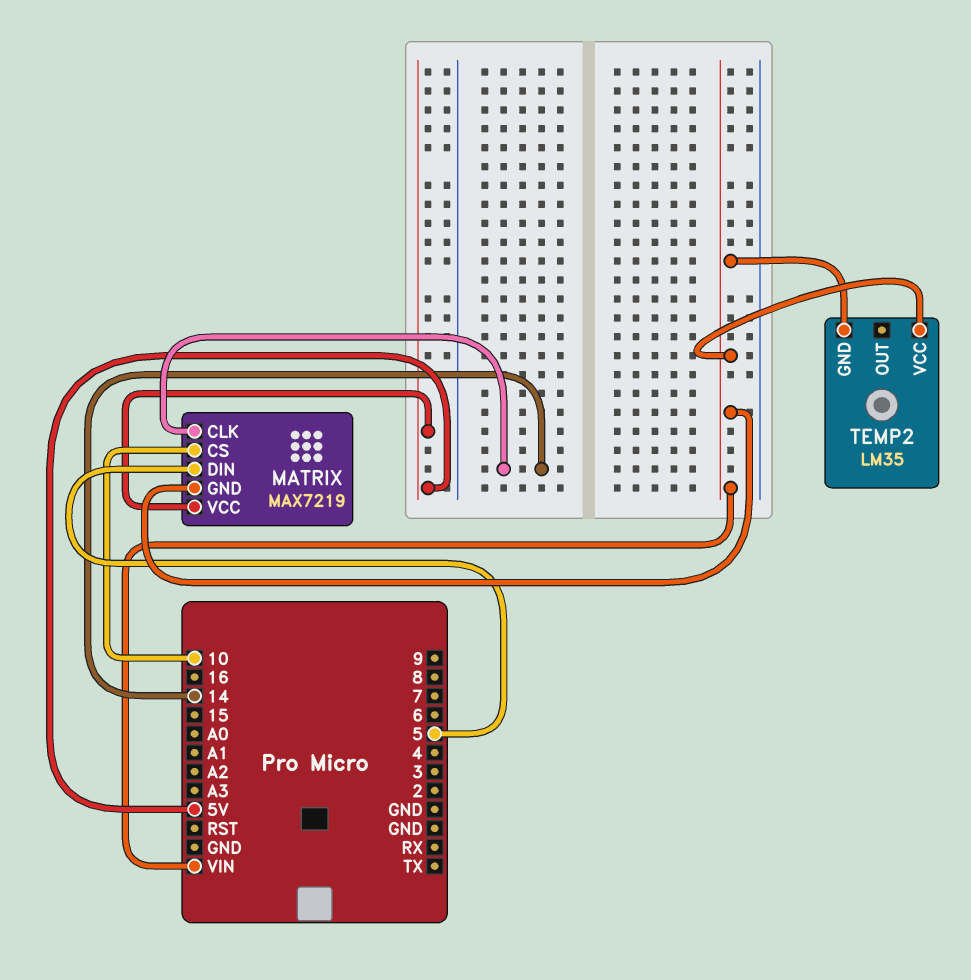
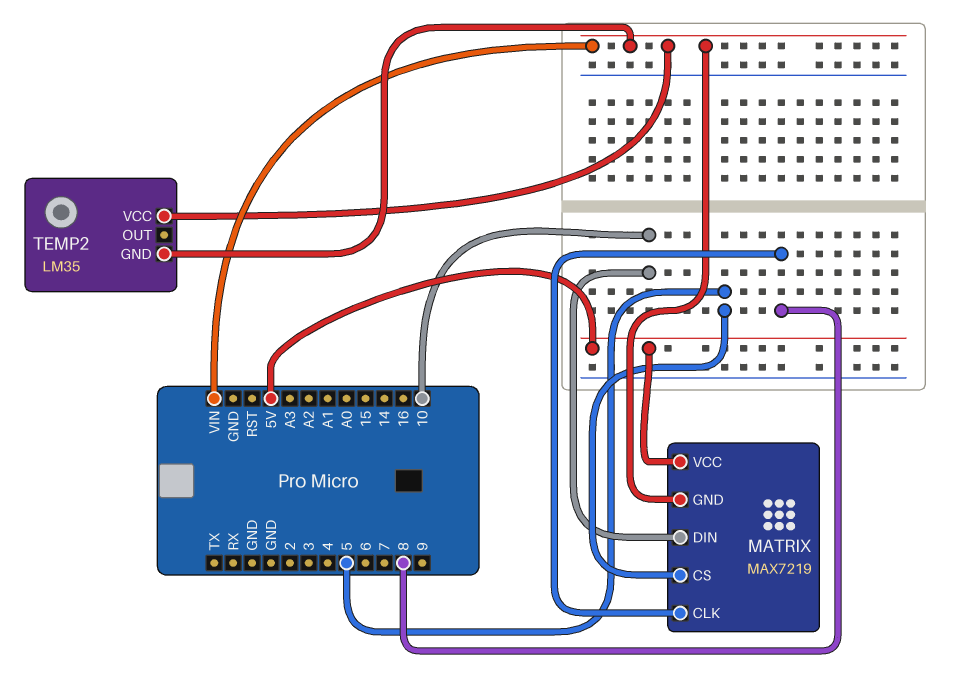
MATRIX pin CLK: 14 -> 8
MATRIX pin CS: 10 -> 5
MATRIX pin DIN: 5 -> 10

